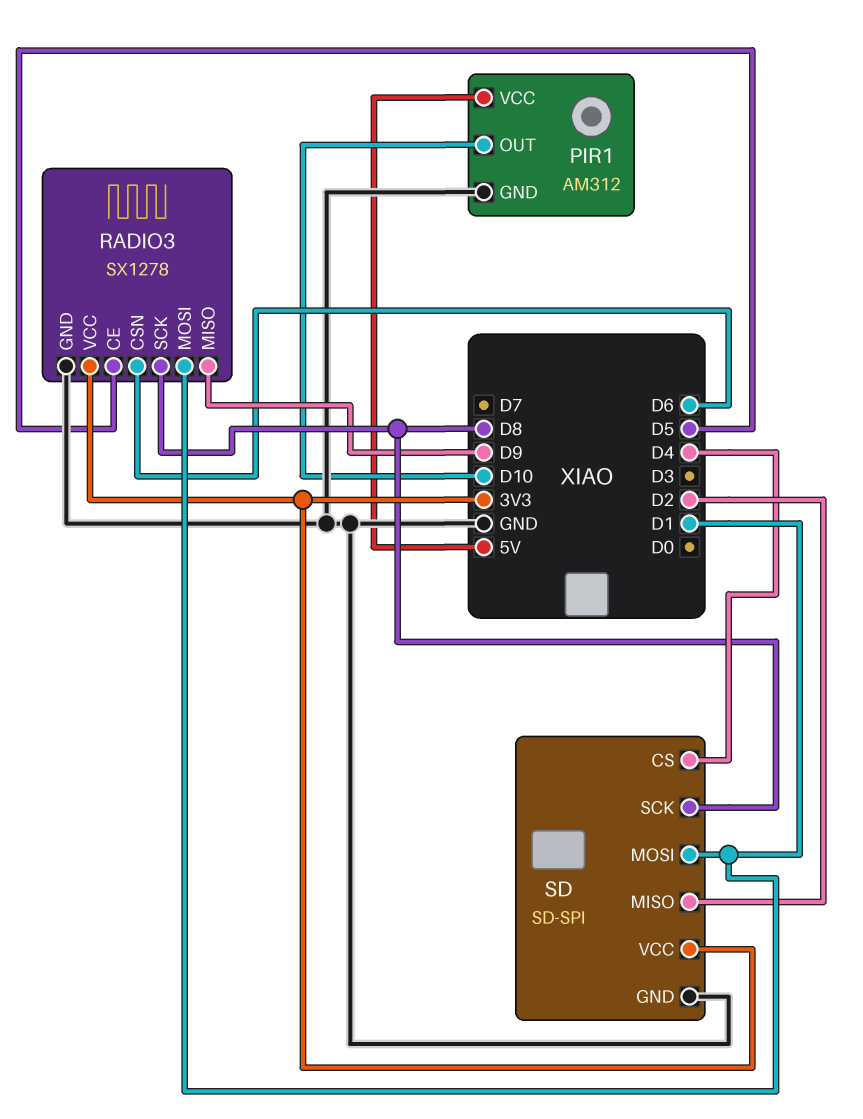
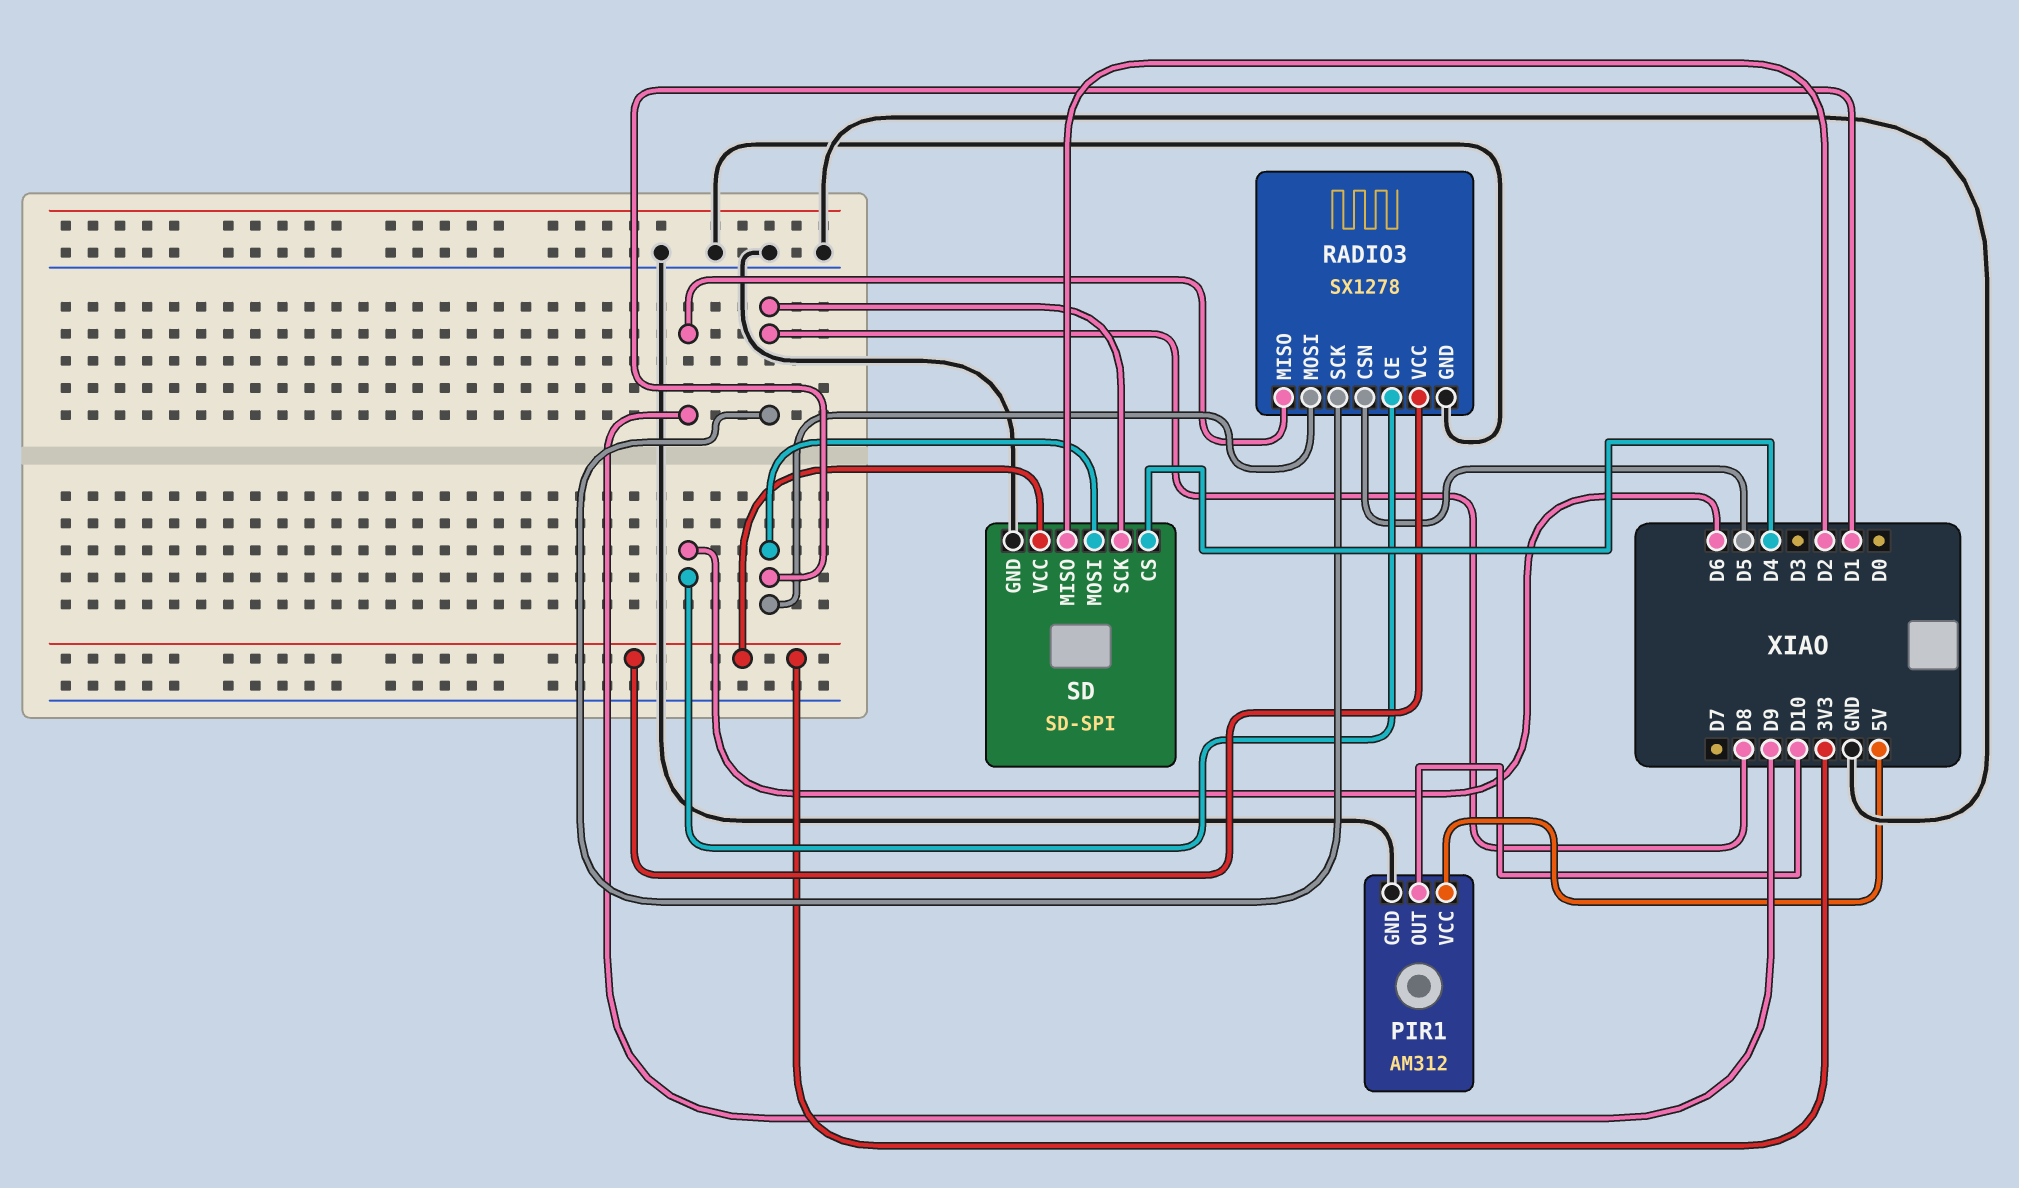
RADIO3 pin CE: D5 -> D6
RADIO3 pin CSN: D6 -> D5

